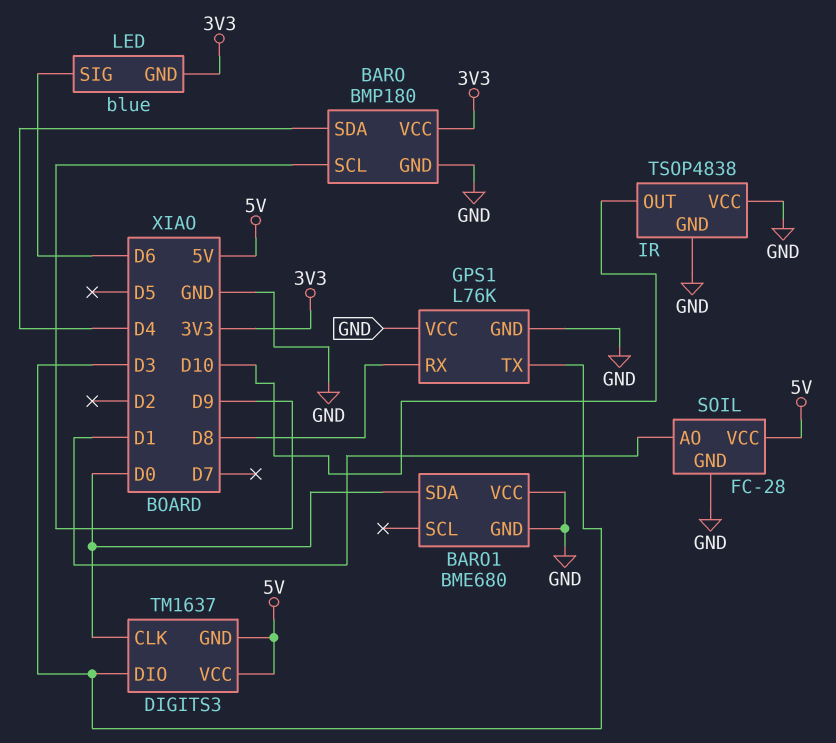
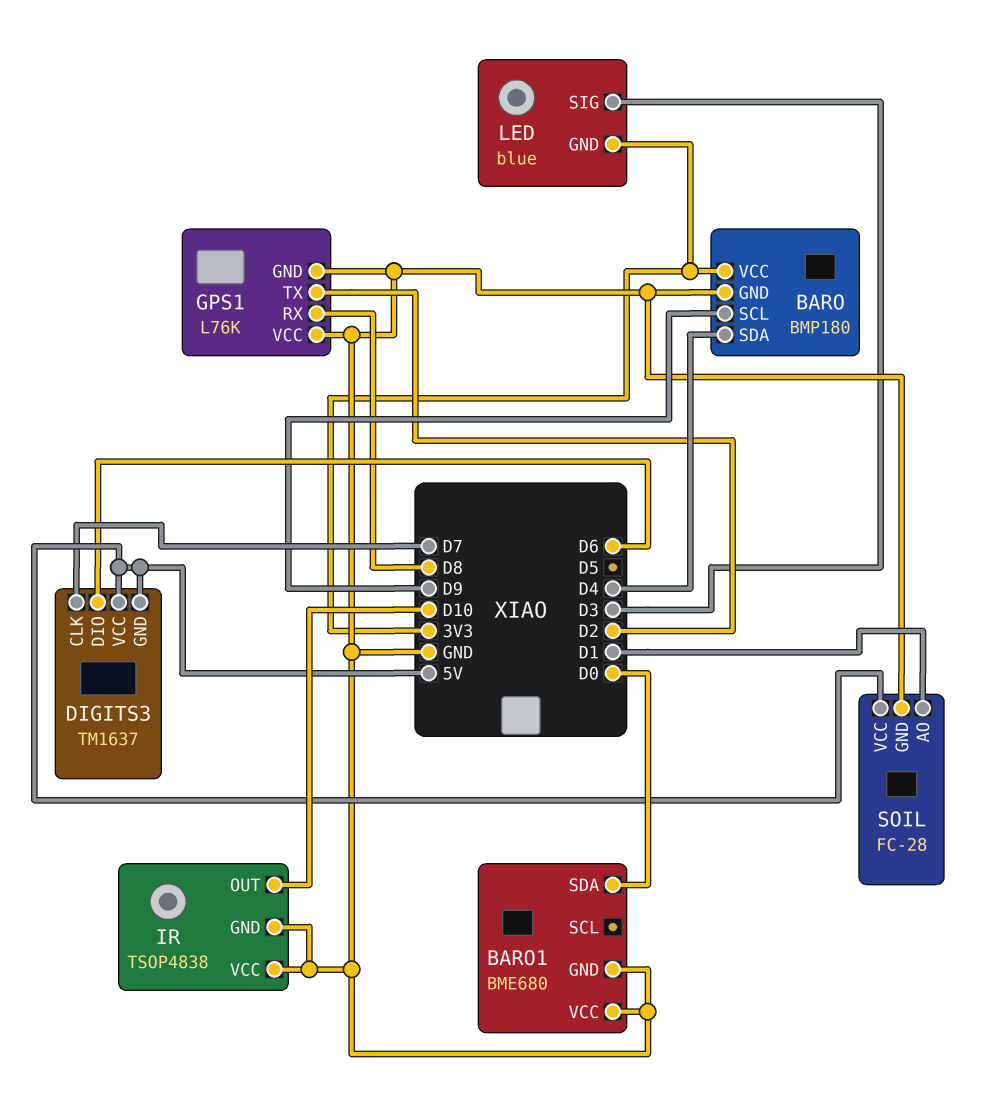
DIGITS3 pin CLK: D0 -> D7
DIGITS3 pin DIO: D3 -> D6
GPS1 pin TX: D3 -> D2
LED pin SIG: D6 -> D3

